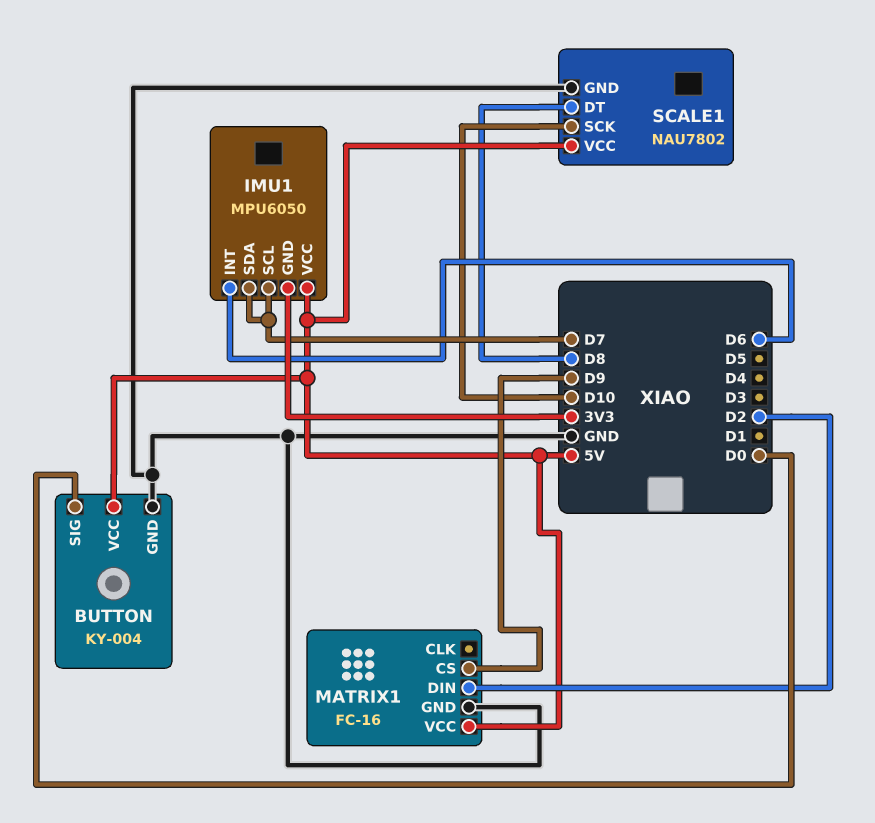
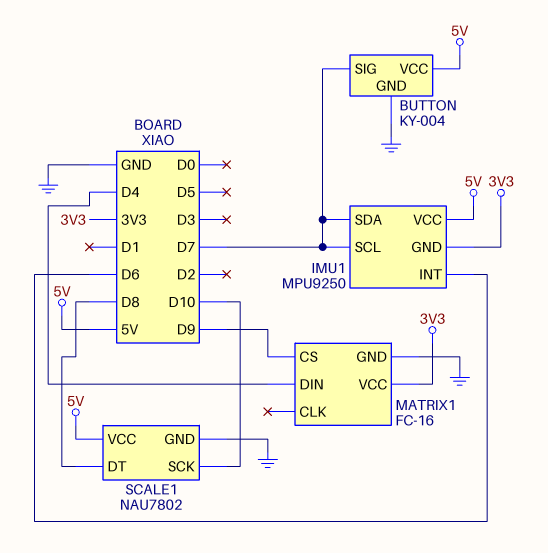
BUTTON pin SIG: D0 -> D7
IMU1: MPU6050 -> MPU9250
MATRIX1 pin DIN: D2 -> D4
MATRIX1 pin VCC: 5V -> 3V3

